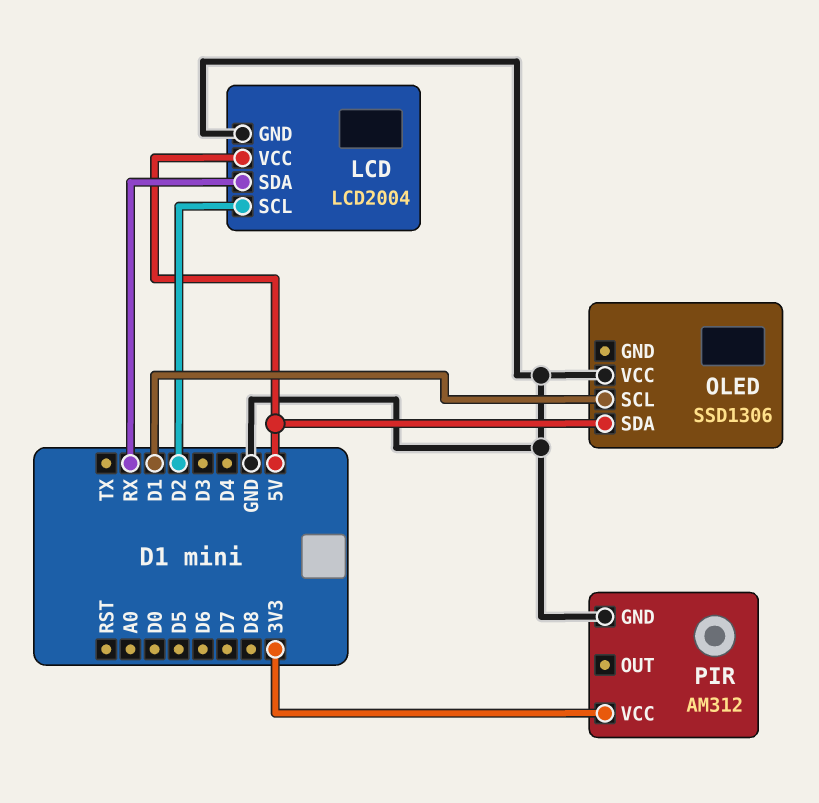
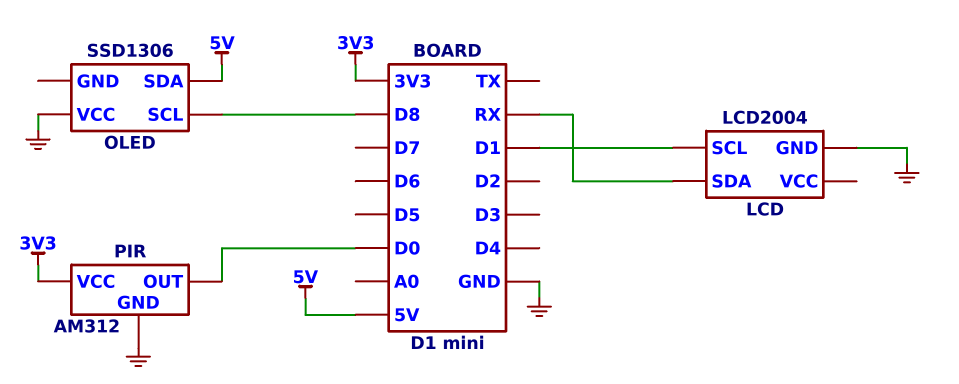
LCD pin SCL: D2 -> D1
LCD pin VCC: 5V -> none
OLED pin SCL: D1 -> D8
PIR pin OUT: none -> D0

